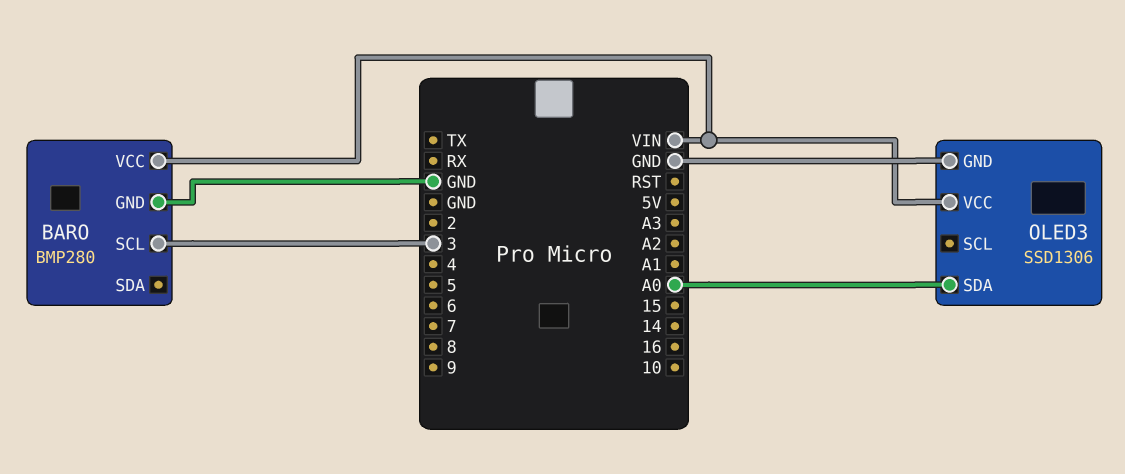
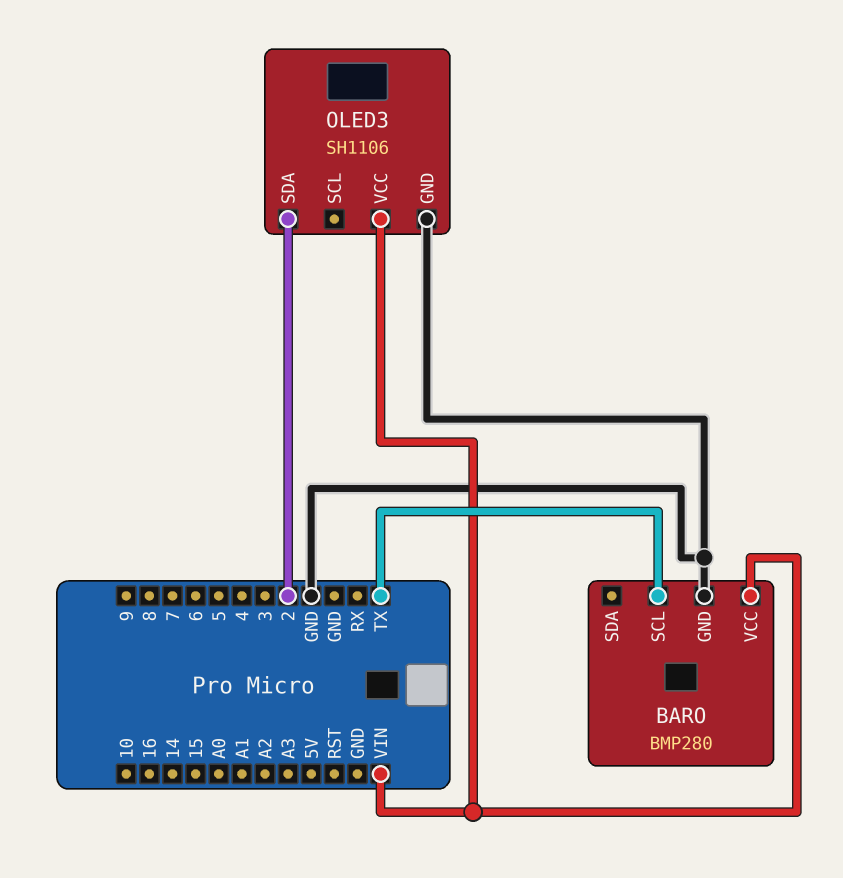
BARO pin SCL: 3 -> TX
OLED3: SSD1306 -> SH1106
OLED3 pin SDA: A0 -> 2

